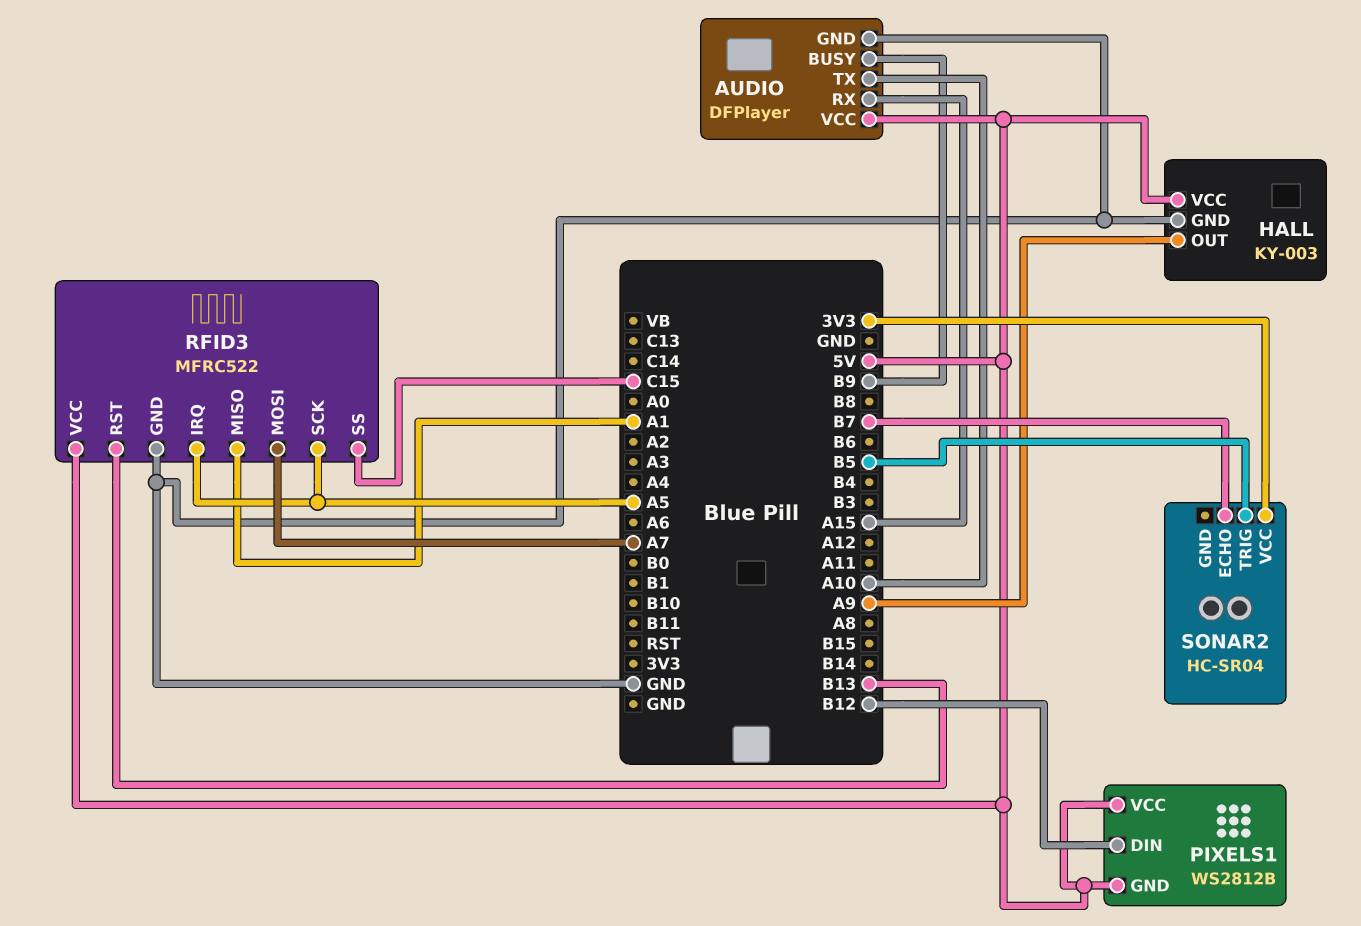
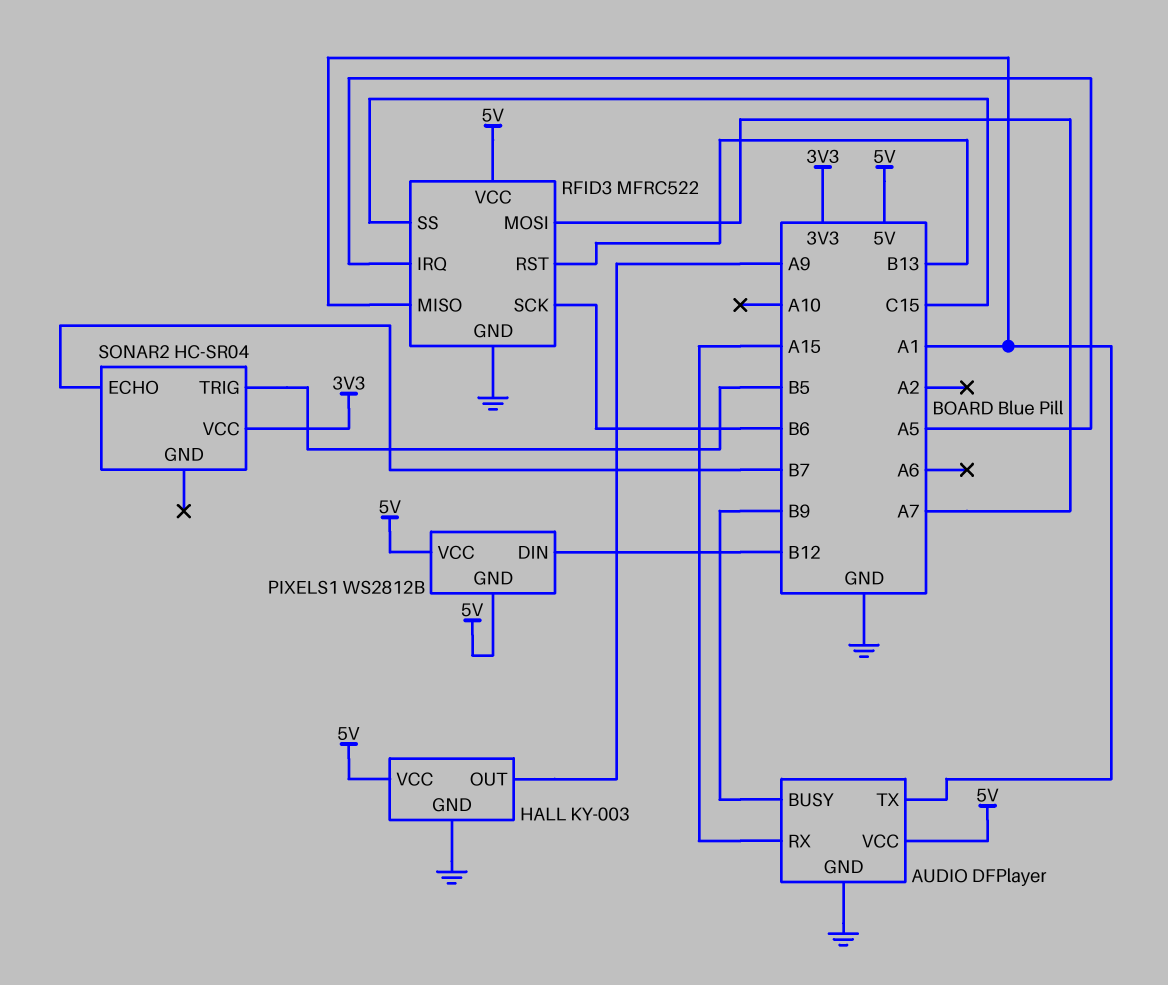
AUDIO pin TX: A10 -> A1
RFID3 pin SCK: A5 -> B6

